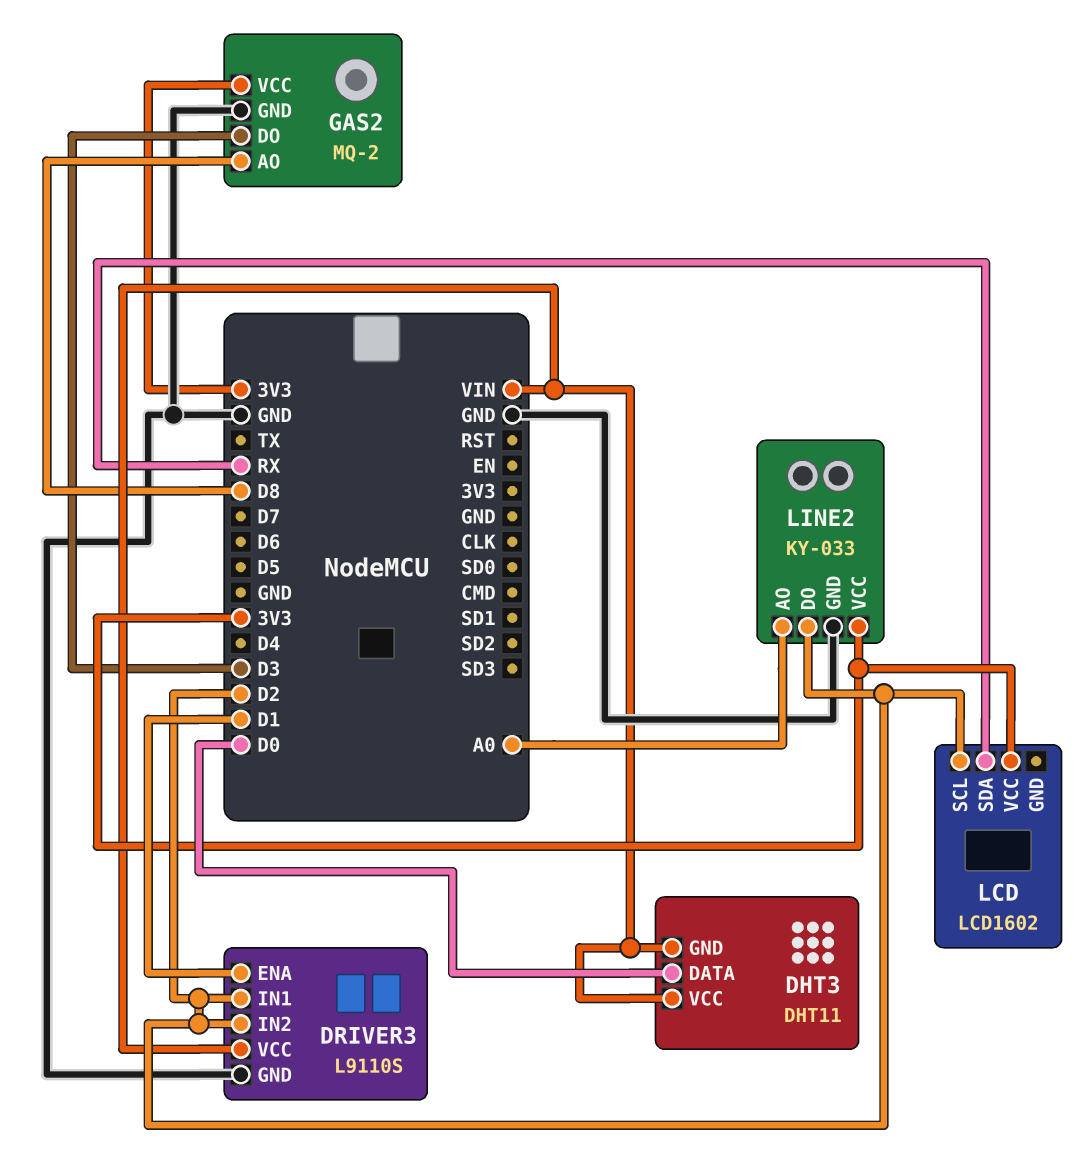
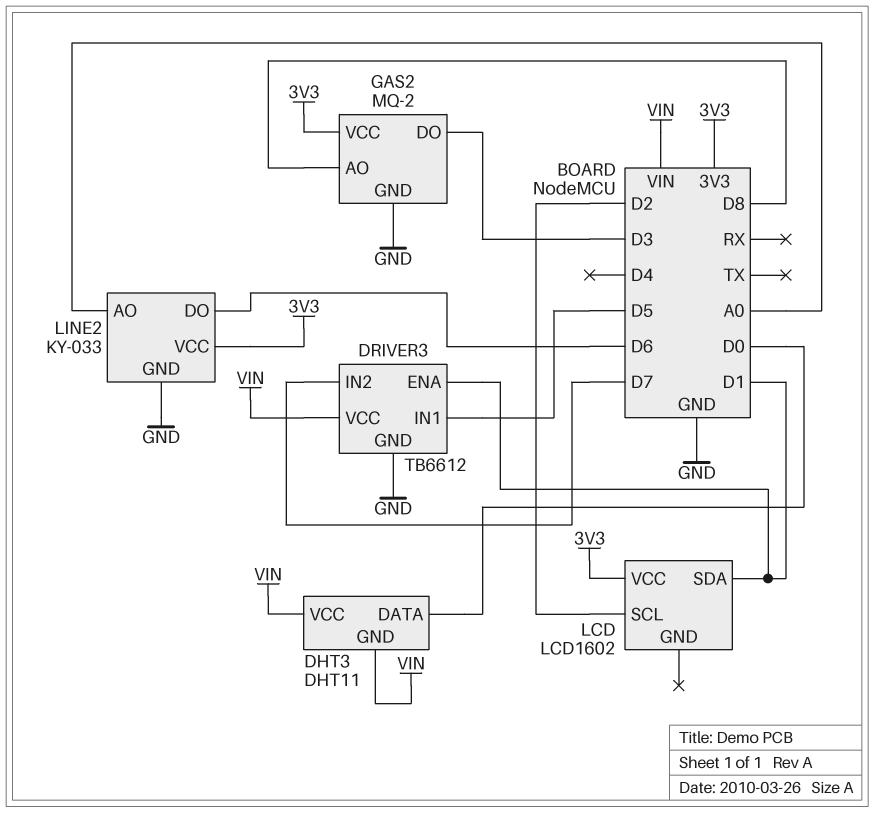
DRIVER3: L9110S -> TB6612
DRIVER3 pin IN1: D2 -> D5
DRIVER3 pin IN2: D2 -> D7
LCD pin SDA: RX -> D1
LINE2 pin DO: D2 -> D6

